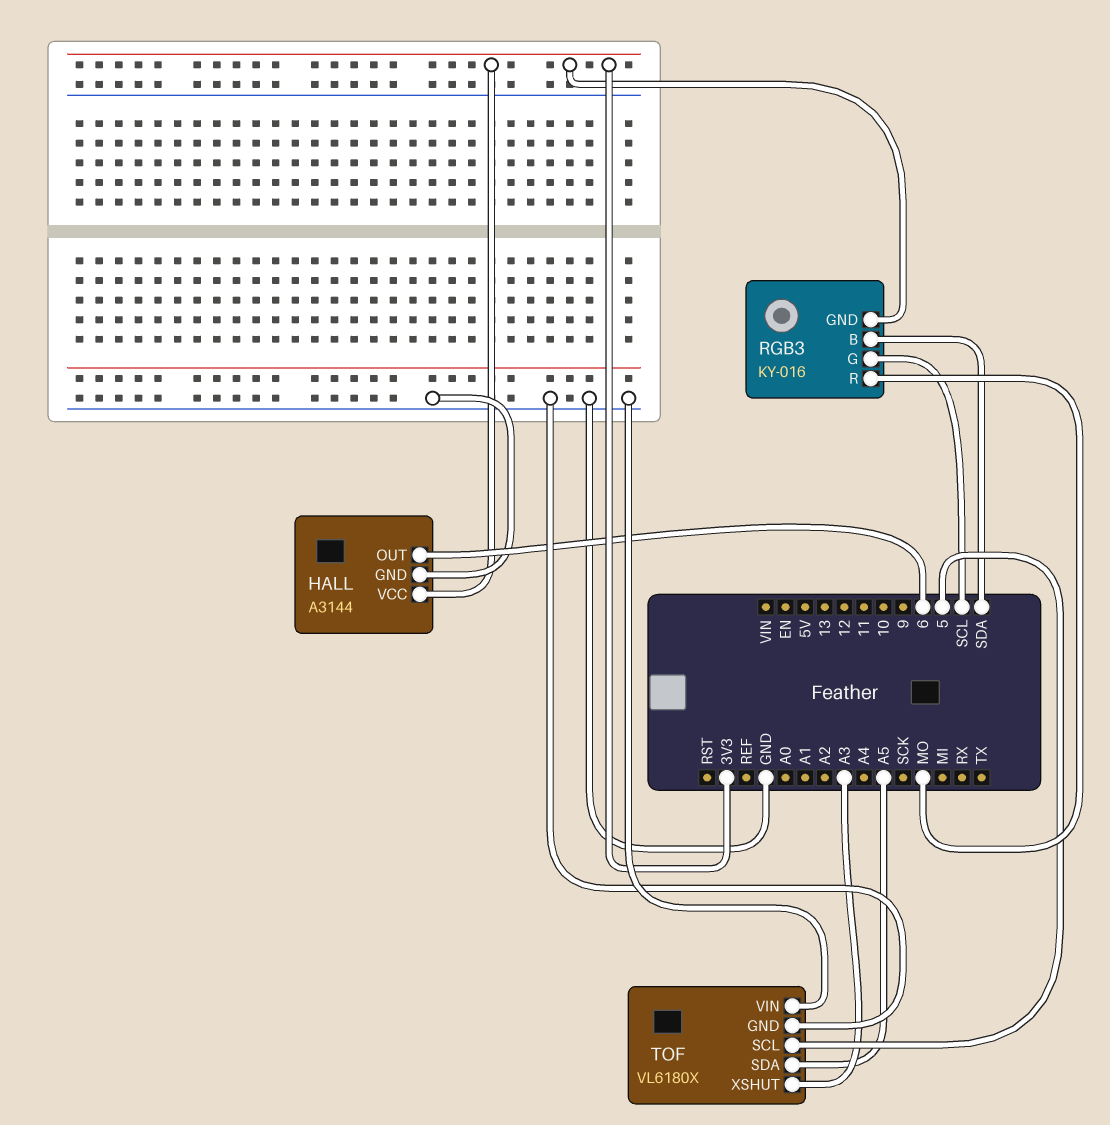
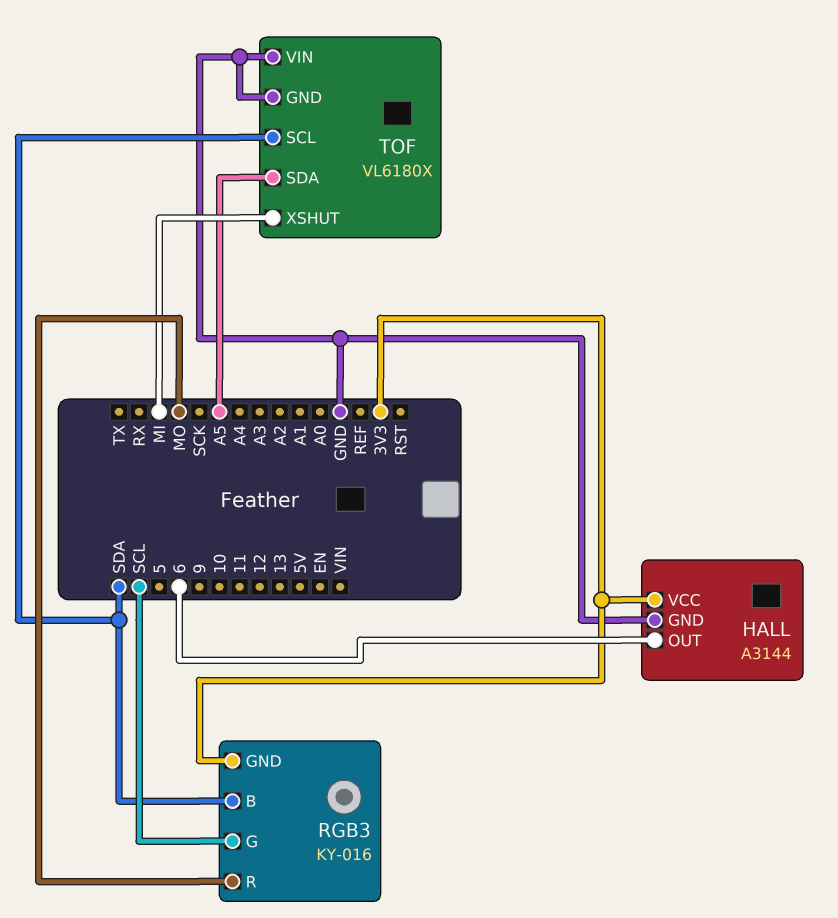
TOF pin SCL: 5 -> SDA
TOF pin XSHUT: A3 -> MI

